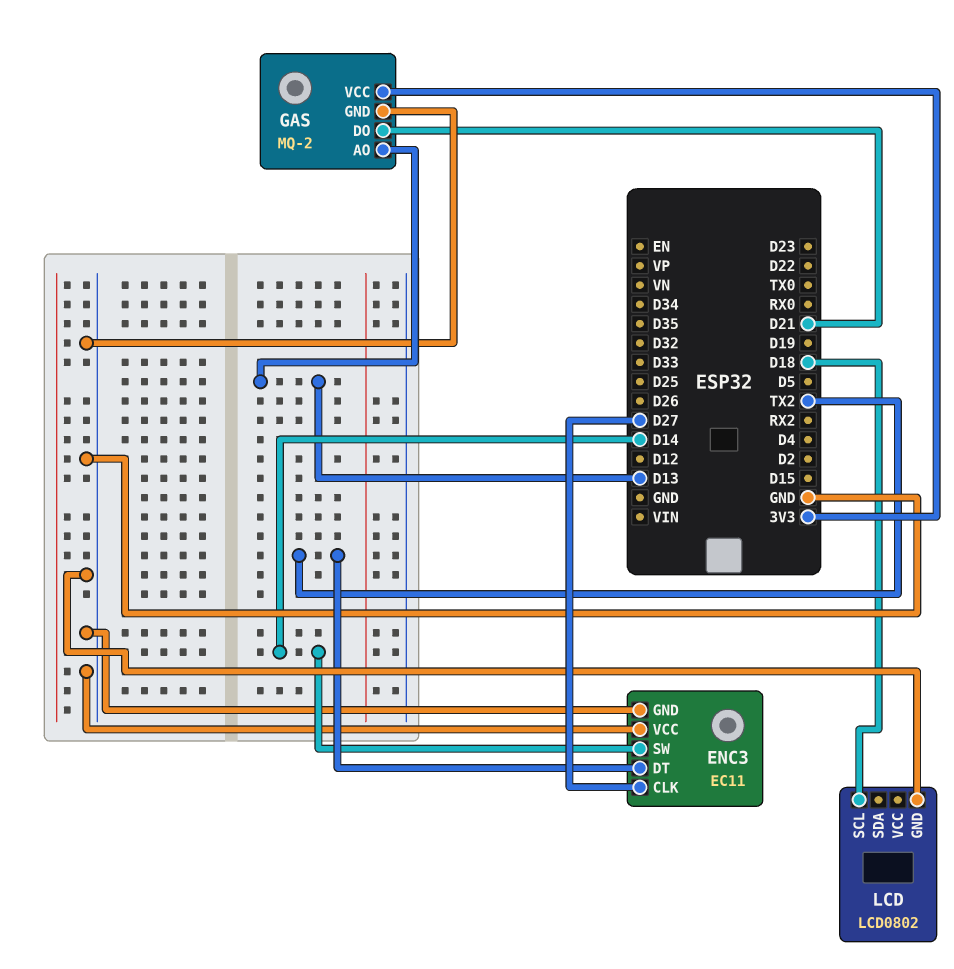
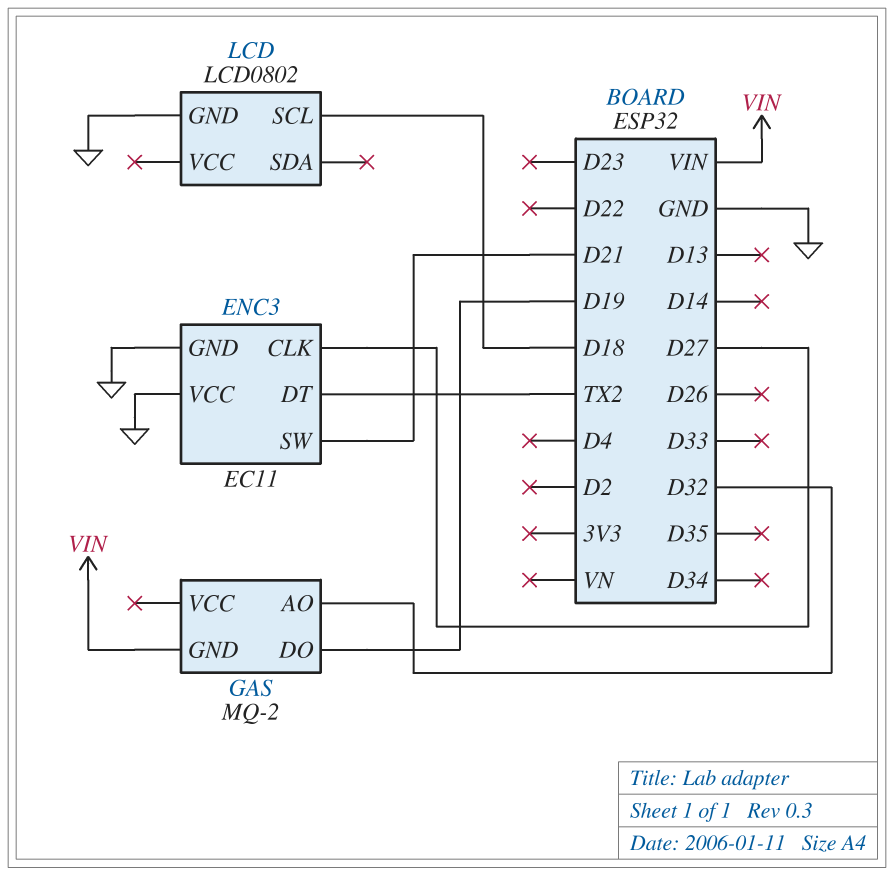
ENC3 pin SW: D14 -> D21
GAS pin AO: D13 -> D32
GAS pin DO: D21 -> D19
GAS pin GND: GND -> VIN
GAS pin VCC: 3V3 -> none

